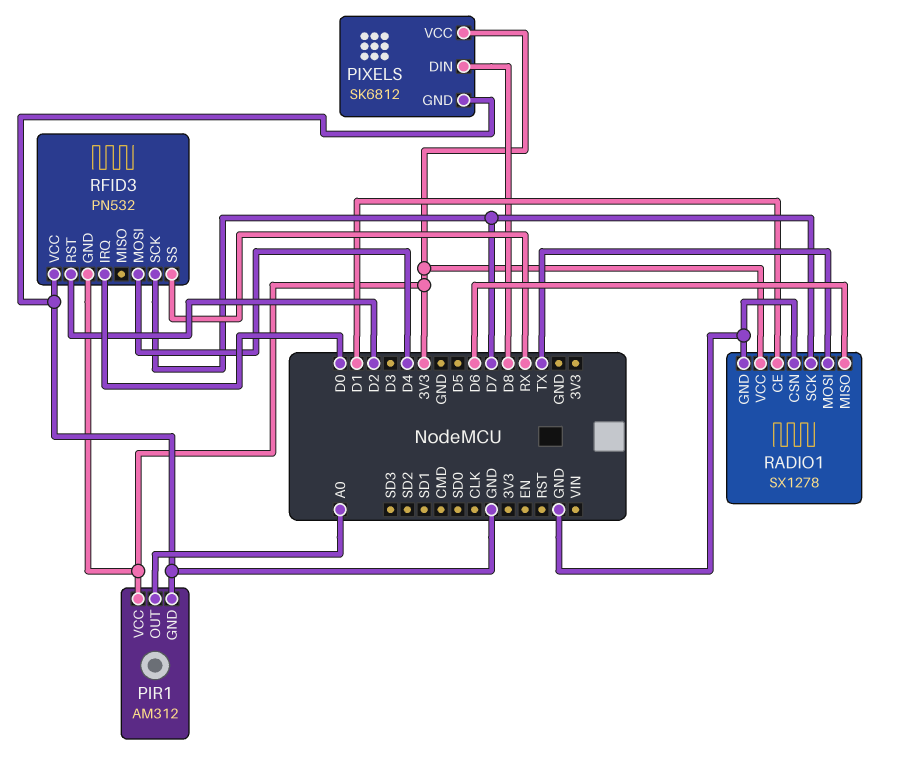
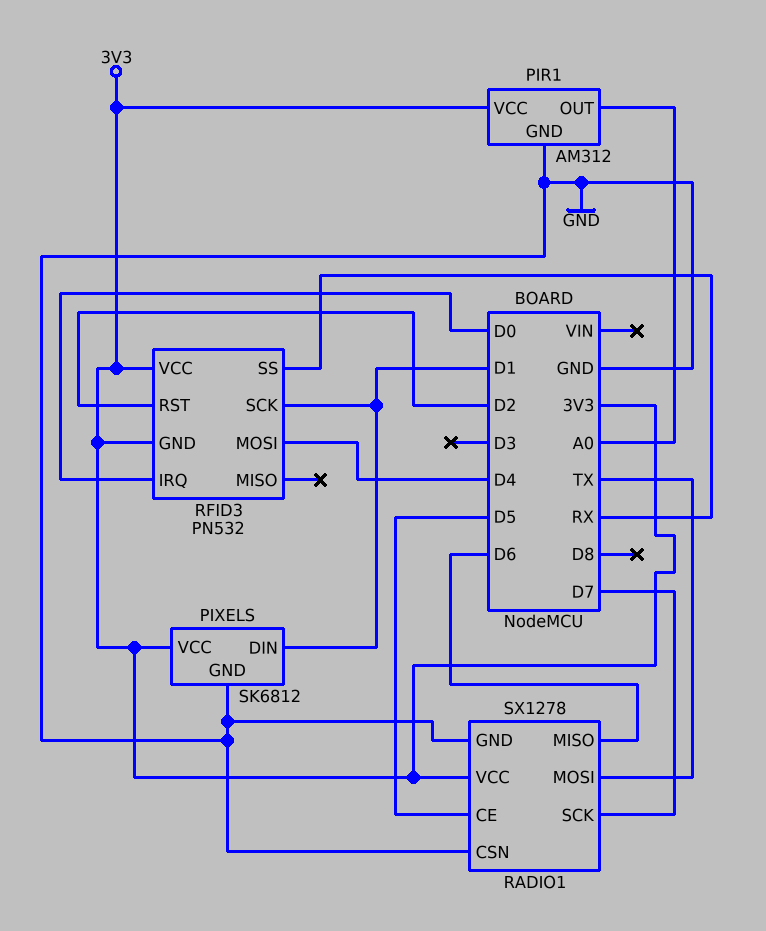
PIXELS pin DIN: D8 -> D1
RADIO1 pin CE: D1 -> D5
RFID3 pin SCK: D7 -> D1
RFID3 pin VCC: GND -> 3V3

